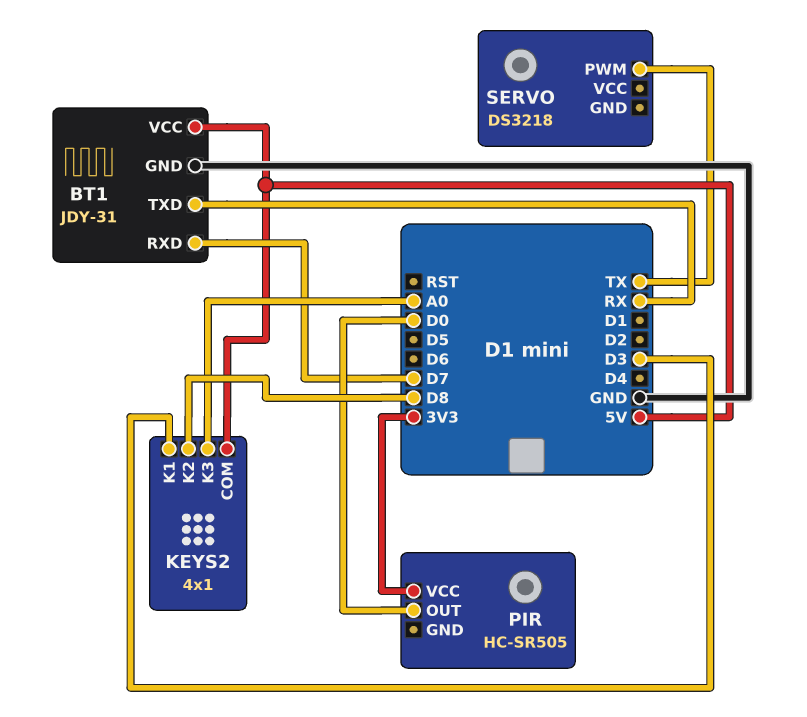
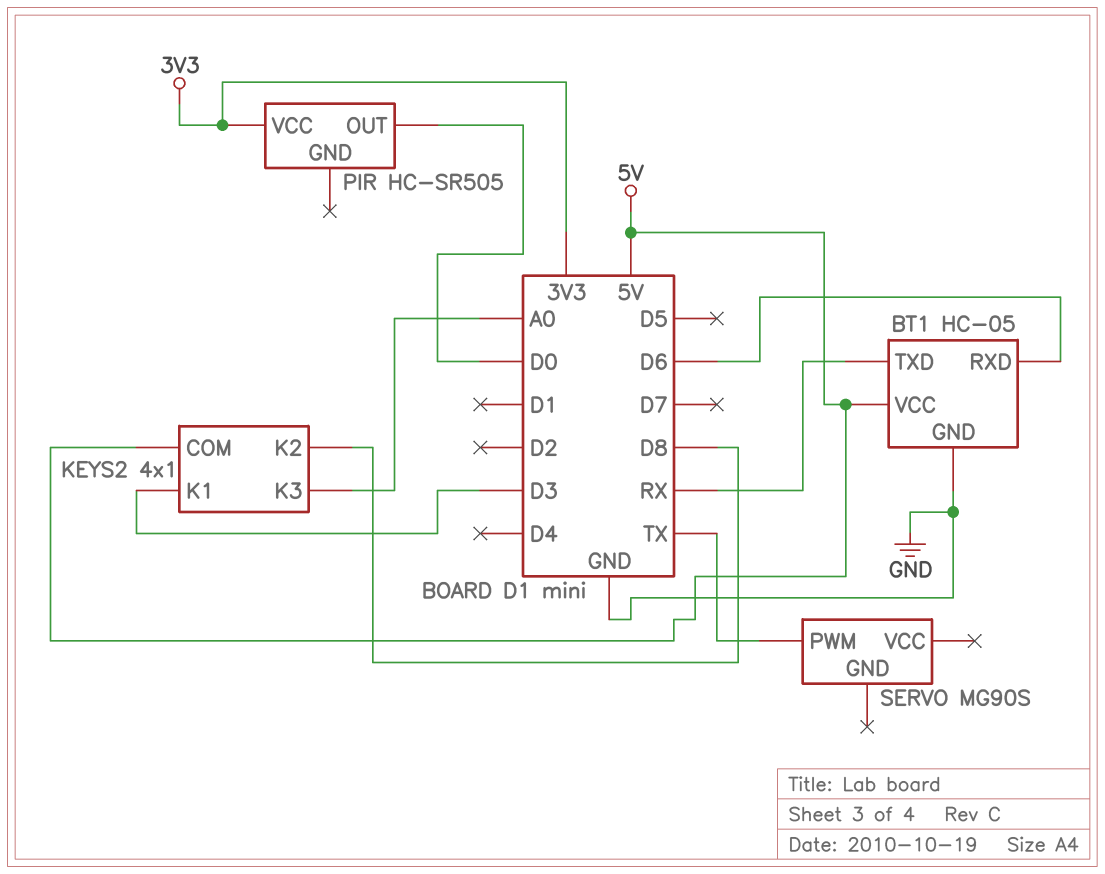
BT1: JDY-31 -> HC-05
BT1 pin RXD: D7 -> D6
SERVO: DS3218 -> MG90S

